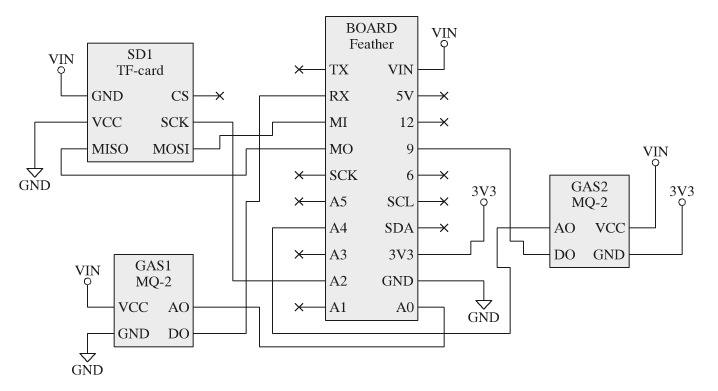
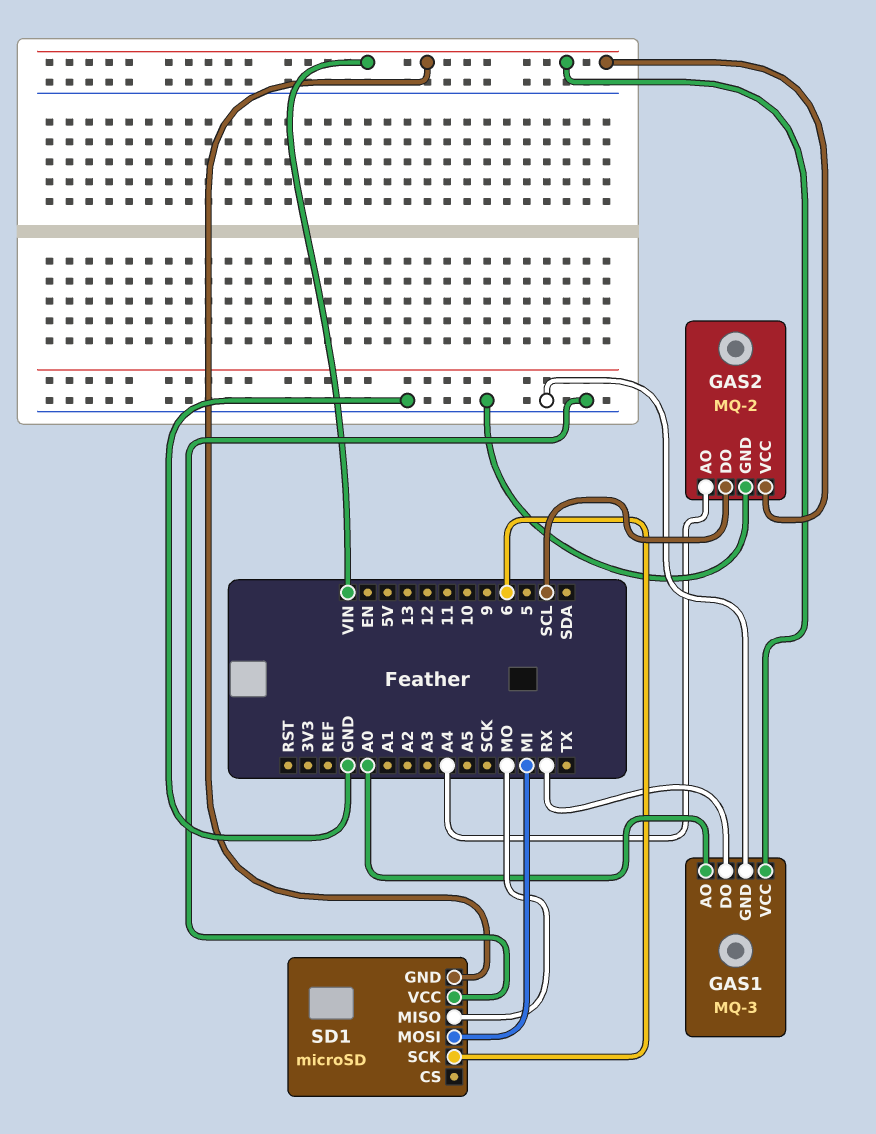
GAS1: MQ-2 -> MQ-3
GAS2 pin DO: 9 -> SCL
GAS2 pin GND: 3V3 -> GND
SD1: TF-card -> microSD
SD1 pin SCK: A2 -> 6

